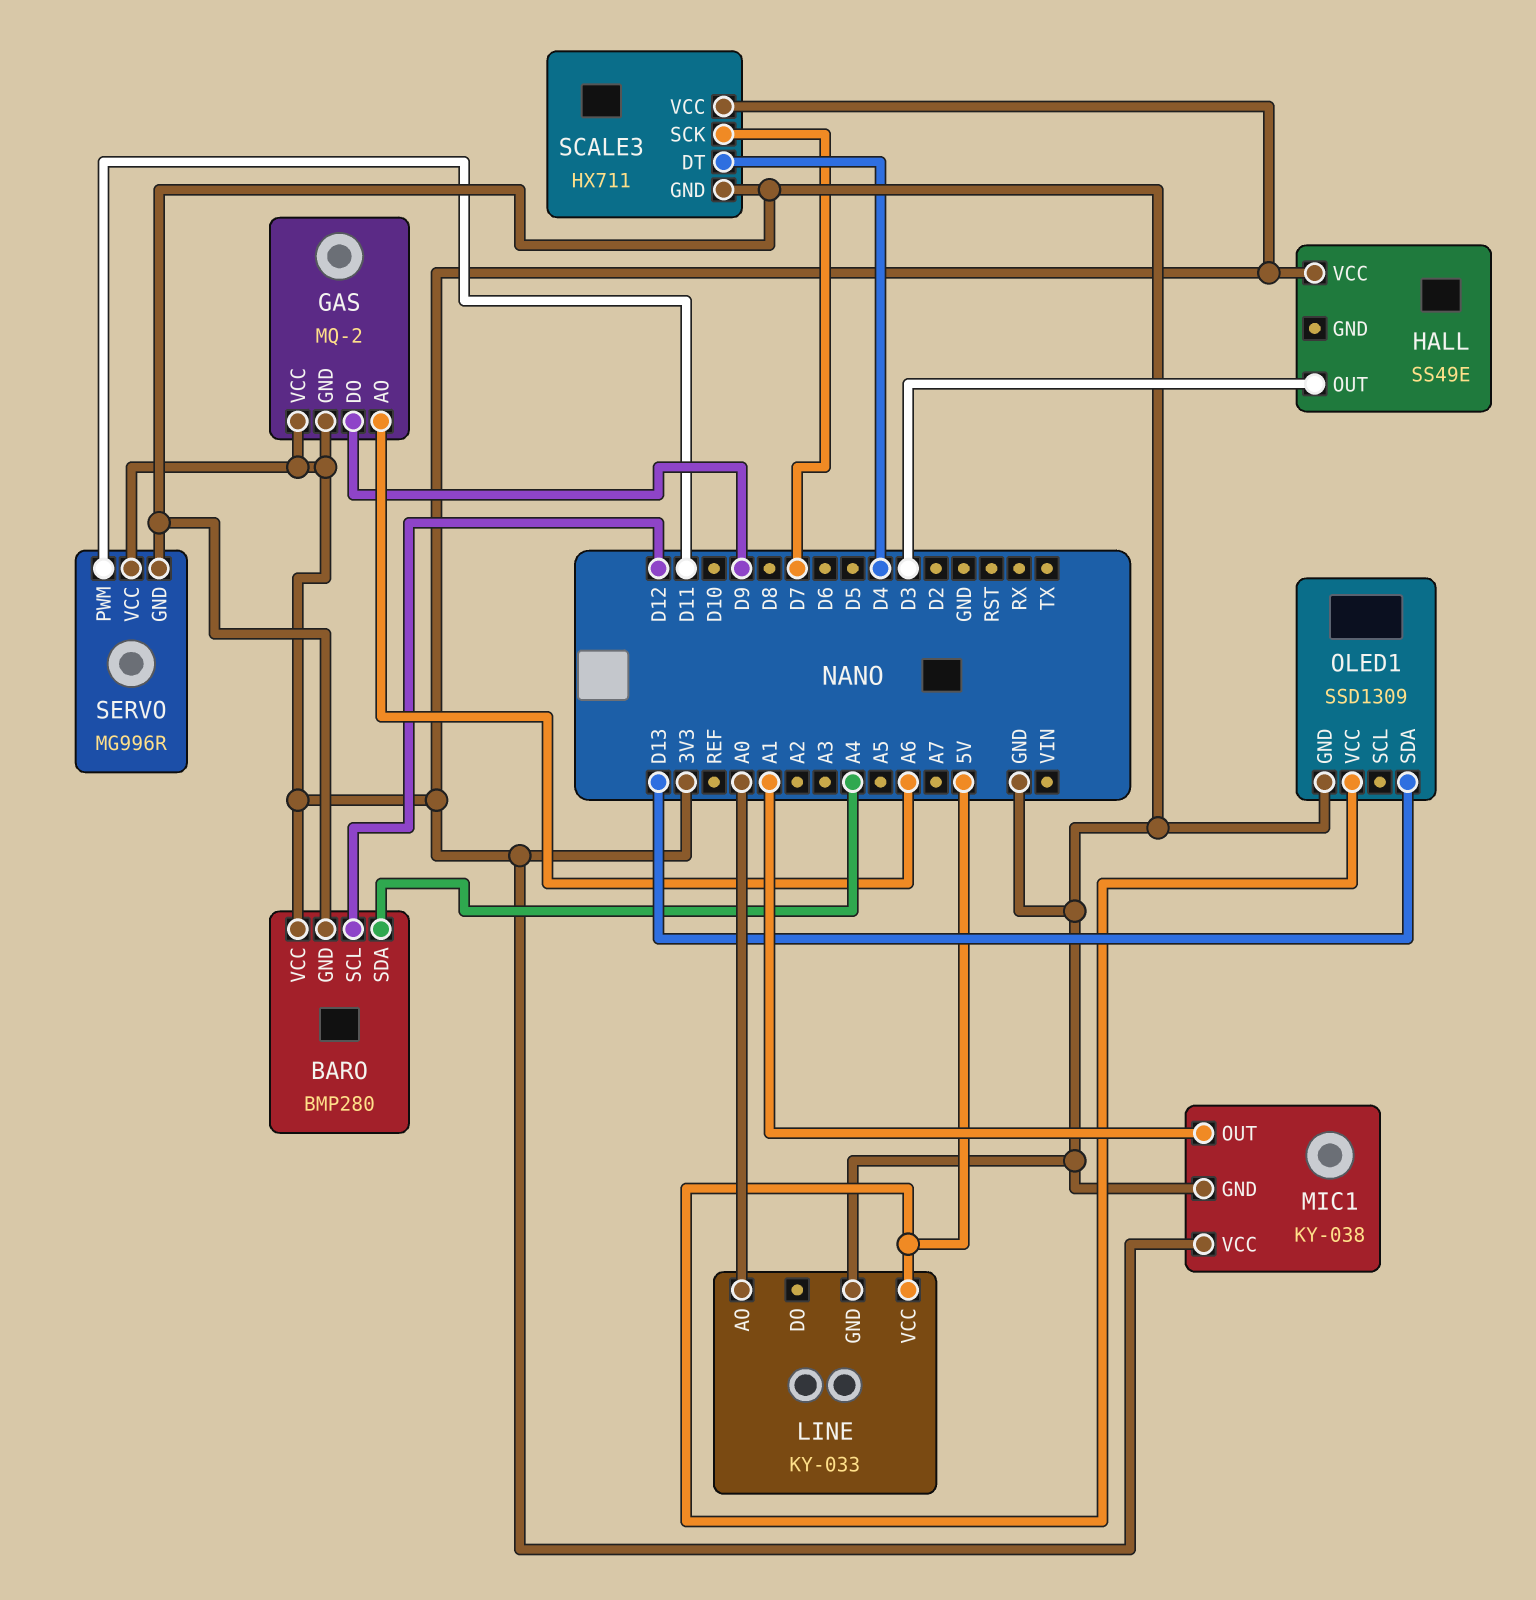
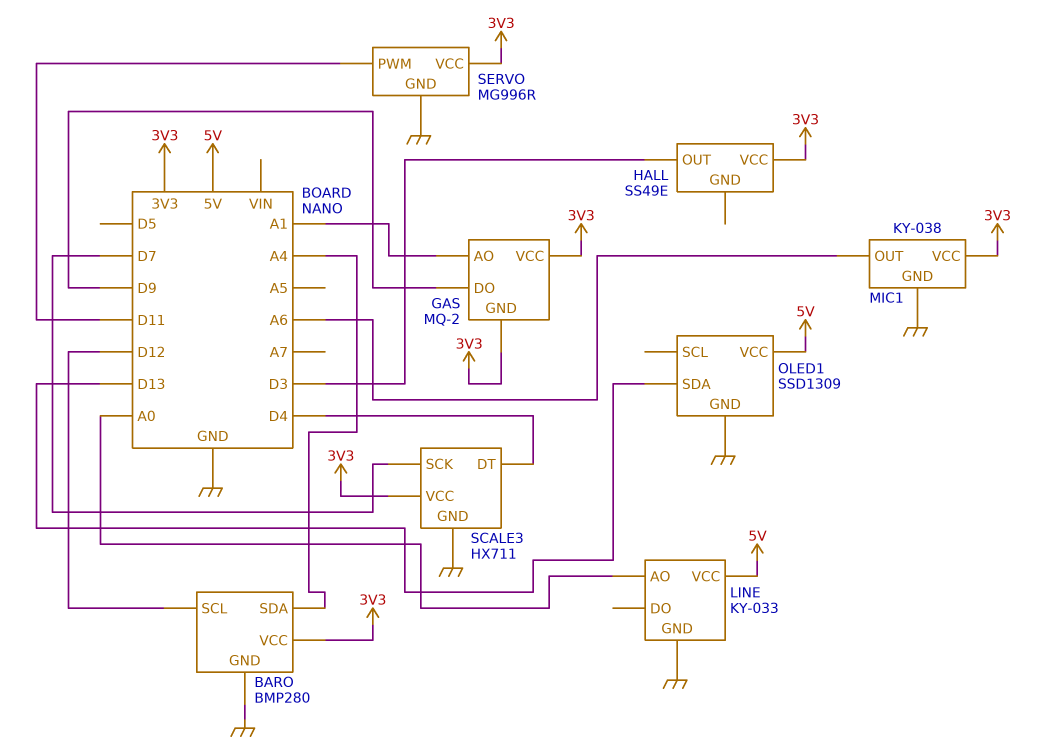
GAS pin AO: A6 -> A1
MIC1 pin OUT: A1 -> A6

